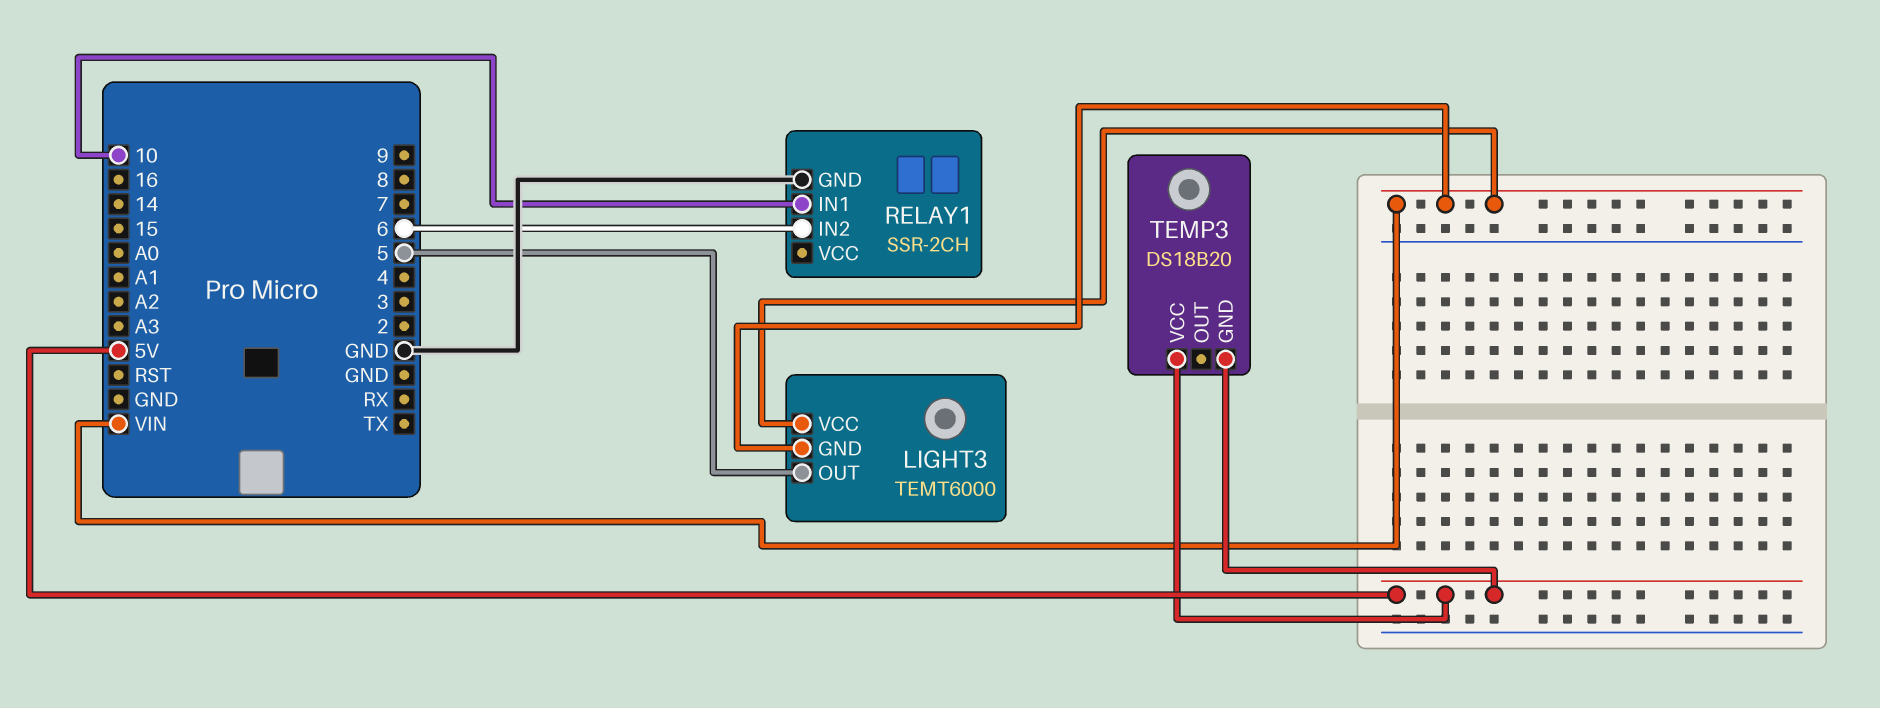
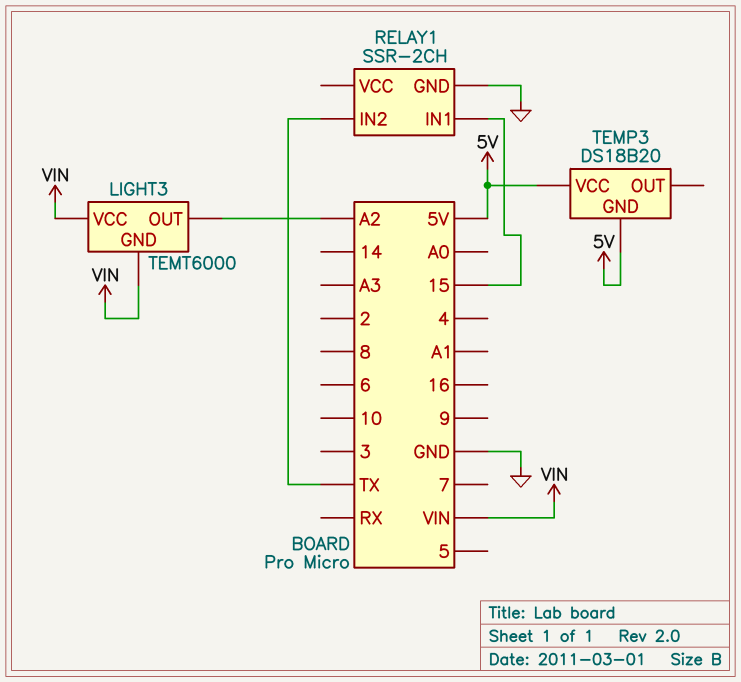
LIGHT3 pin OUT: 5 -> A2
RELAY1 pin IN1: 10 -> 15
RELAY1 pin IN2: 6 -> TX

